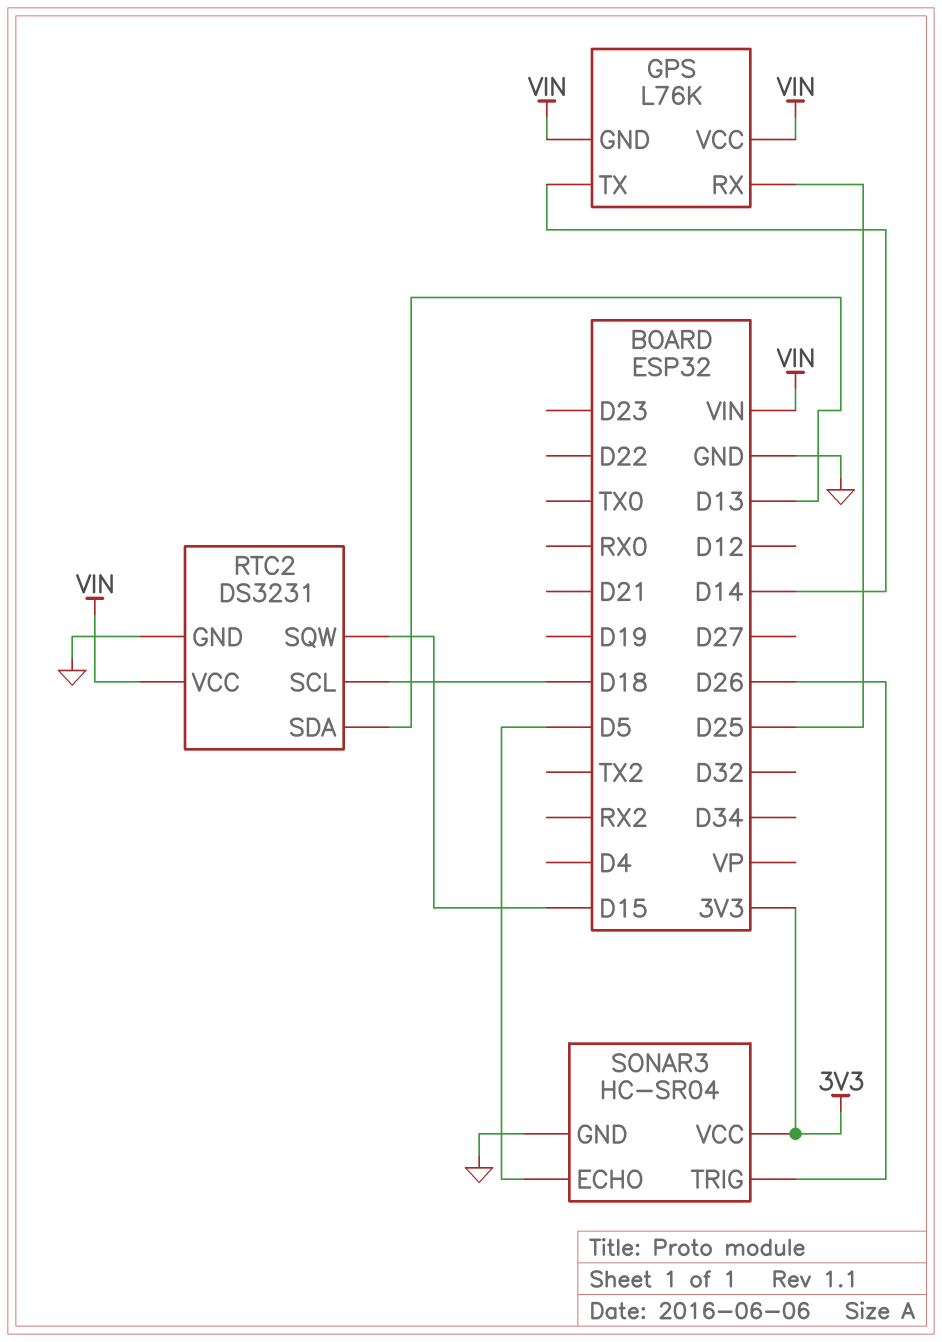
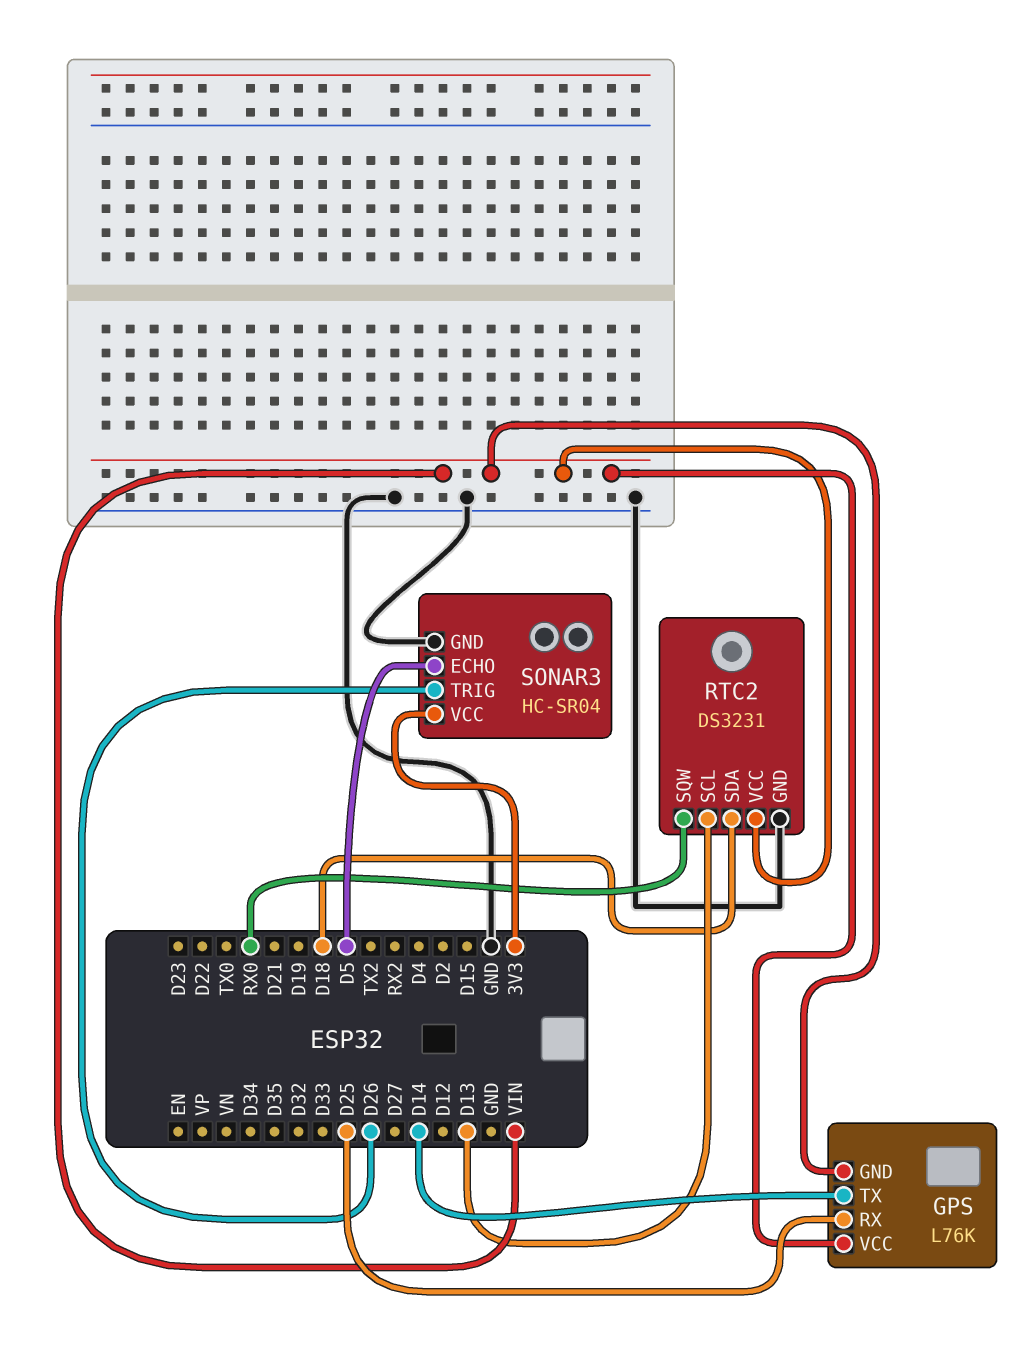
RTC2 pin SCL: D18 -> D13
RTC2 pin SDA: D13 -> D18
RTC2 pin SQW: D15 -> RX0

